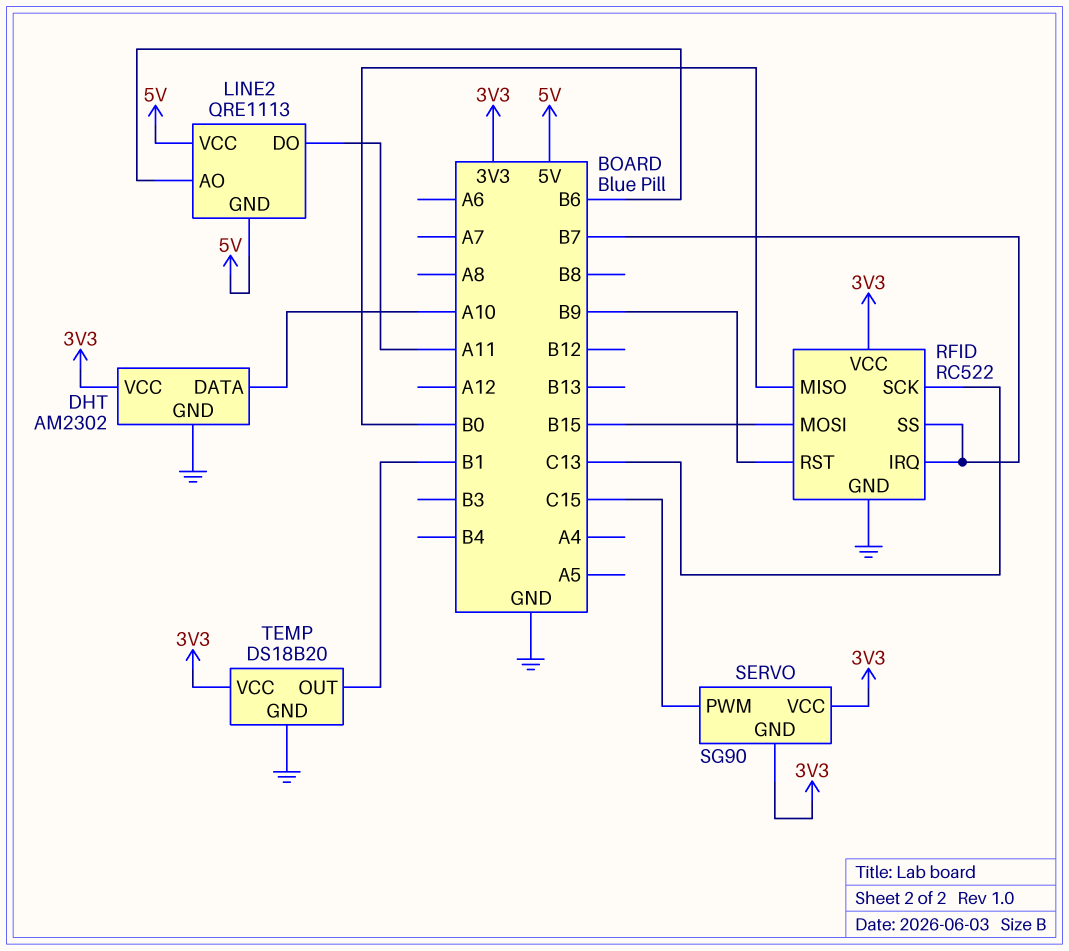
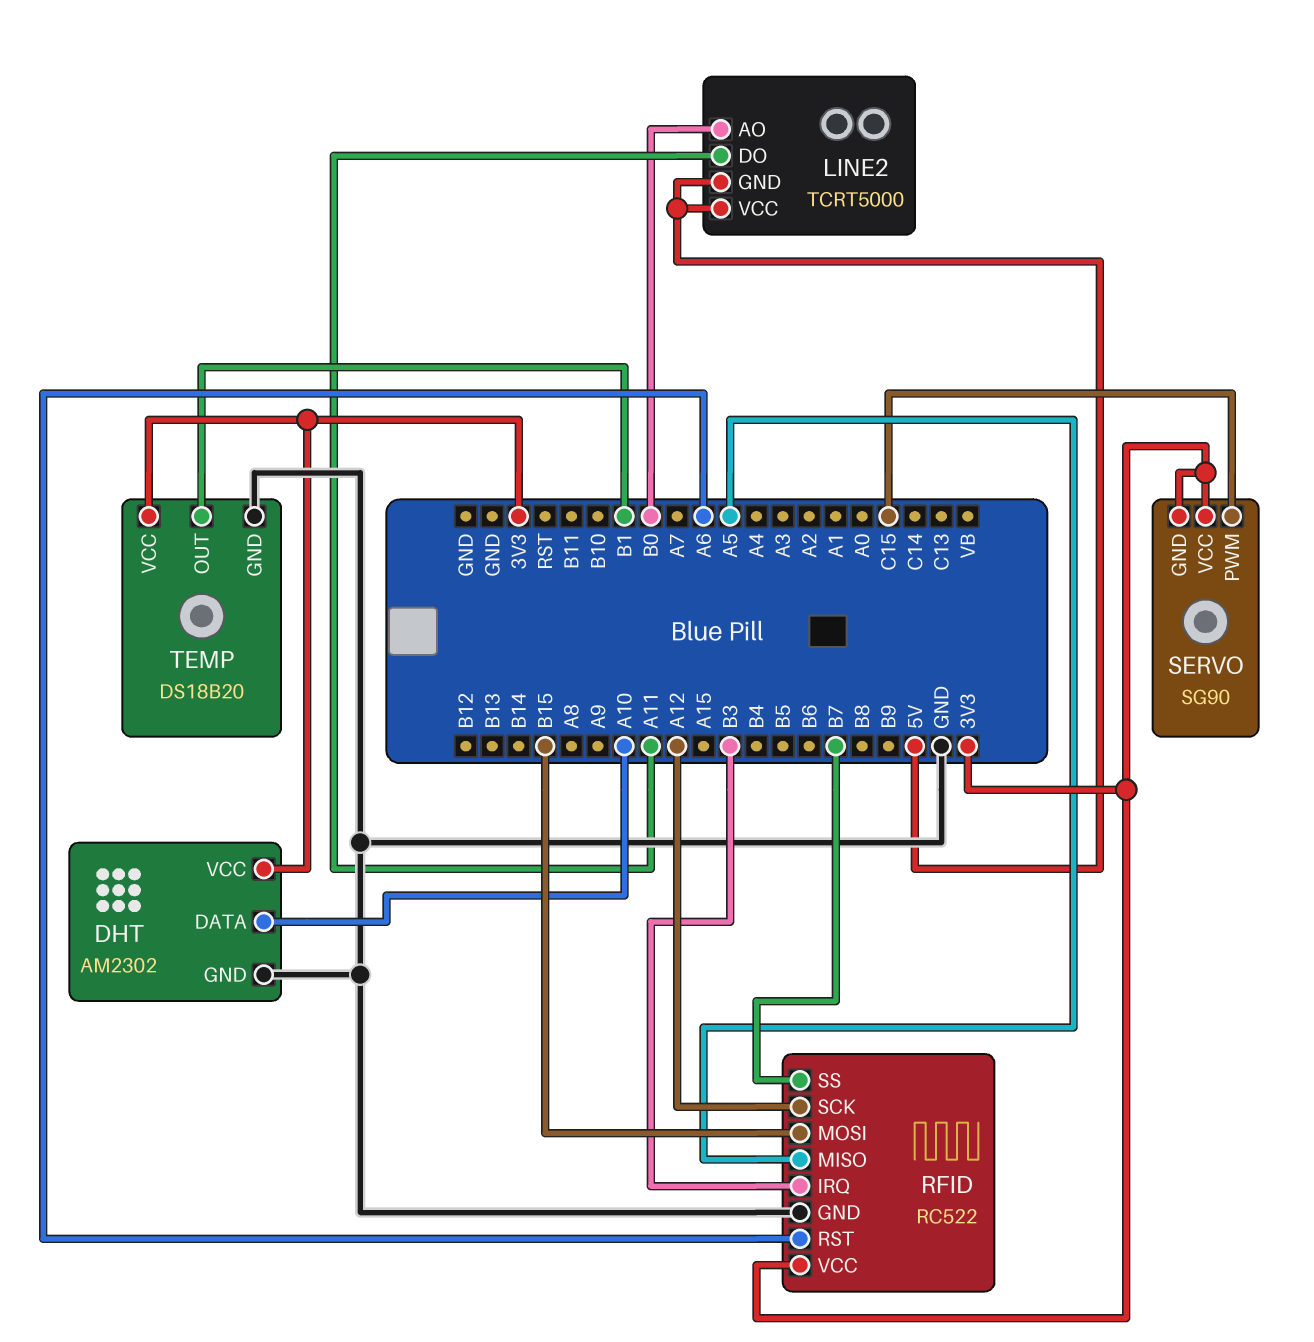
LINE2: QRE1113 -> TCRT5000
LINE2 pin AO: B6 -> B0
RFID pin IRQ: B7 -> B3
RFID pin MISO: B0 -> A5
RFID pin RST: B9 -> A6
RFID pin SCK: C13 -> A12

